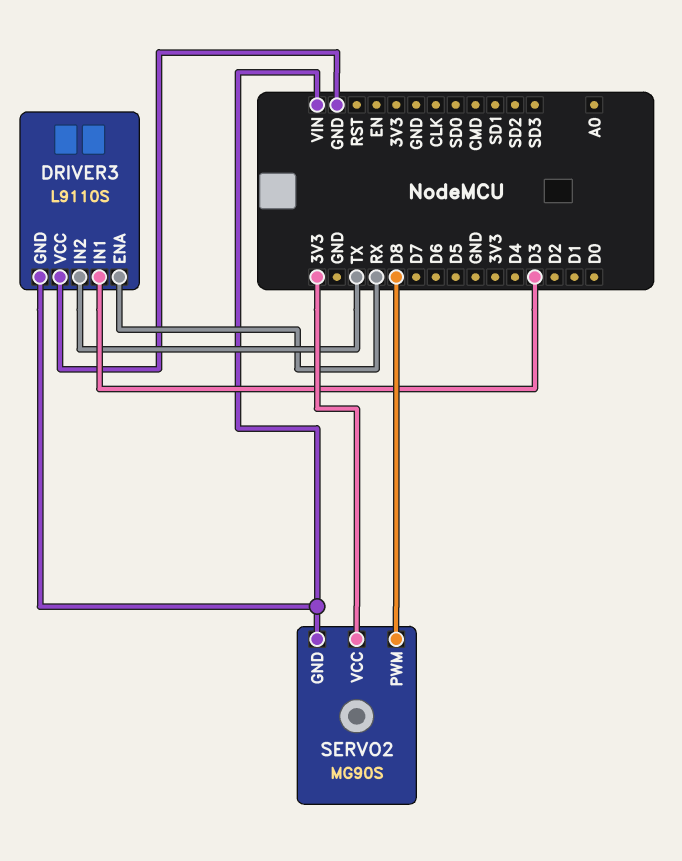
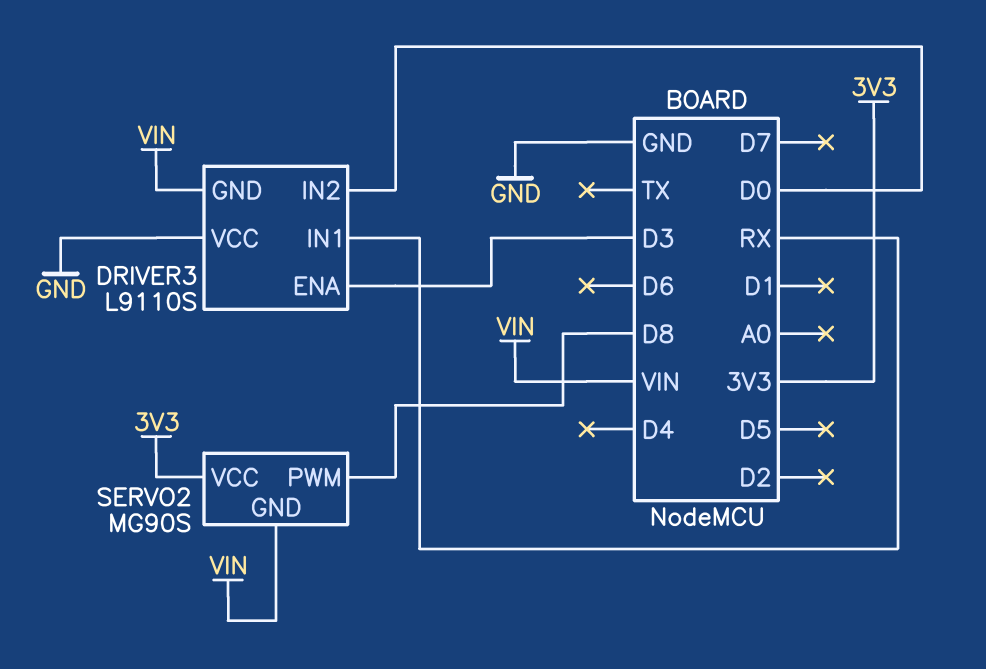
DRIVER3 pin ENA: RX -> D3
DRIVER3 pin IN1: D3 -> RX
DRIVER3 pin IN2: TX -> D0

